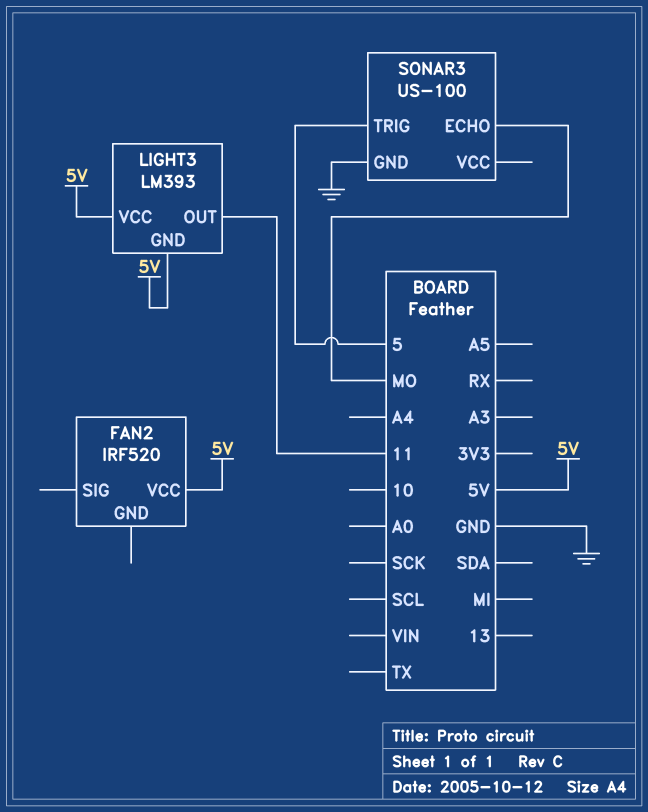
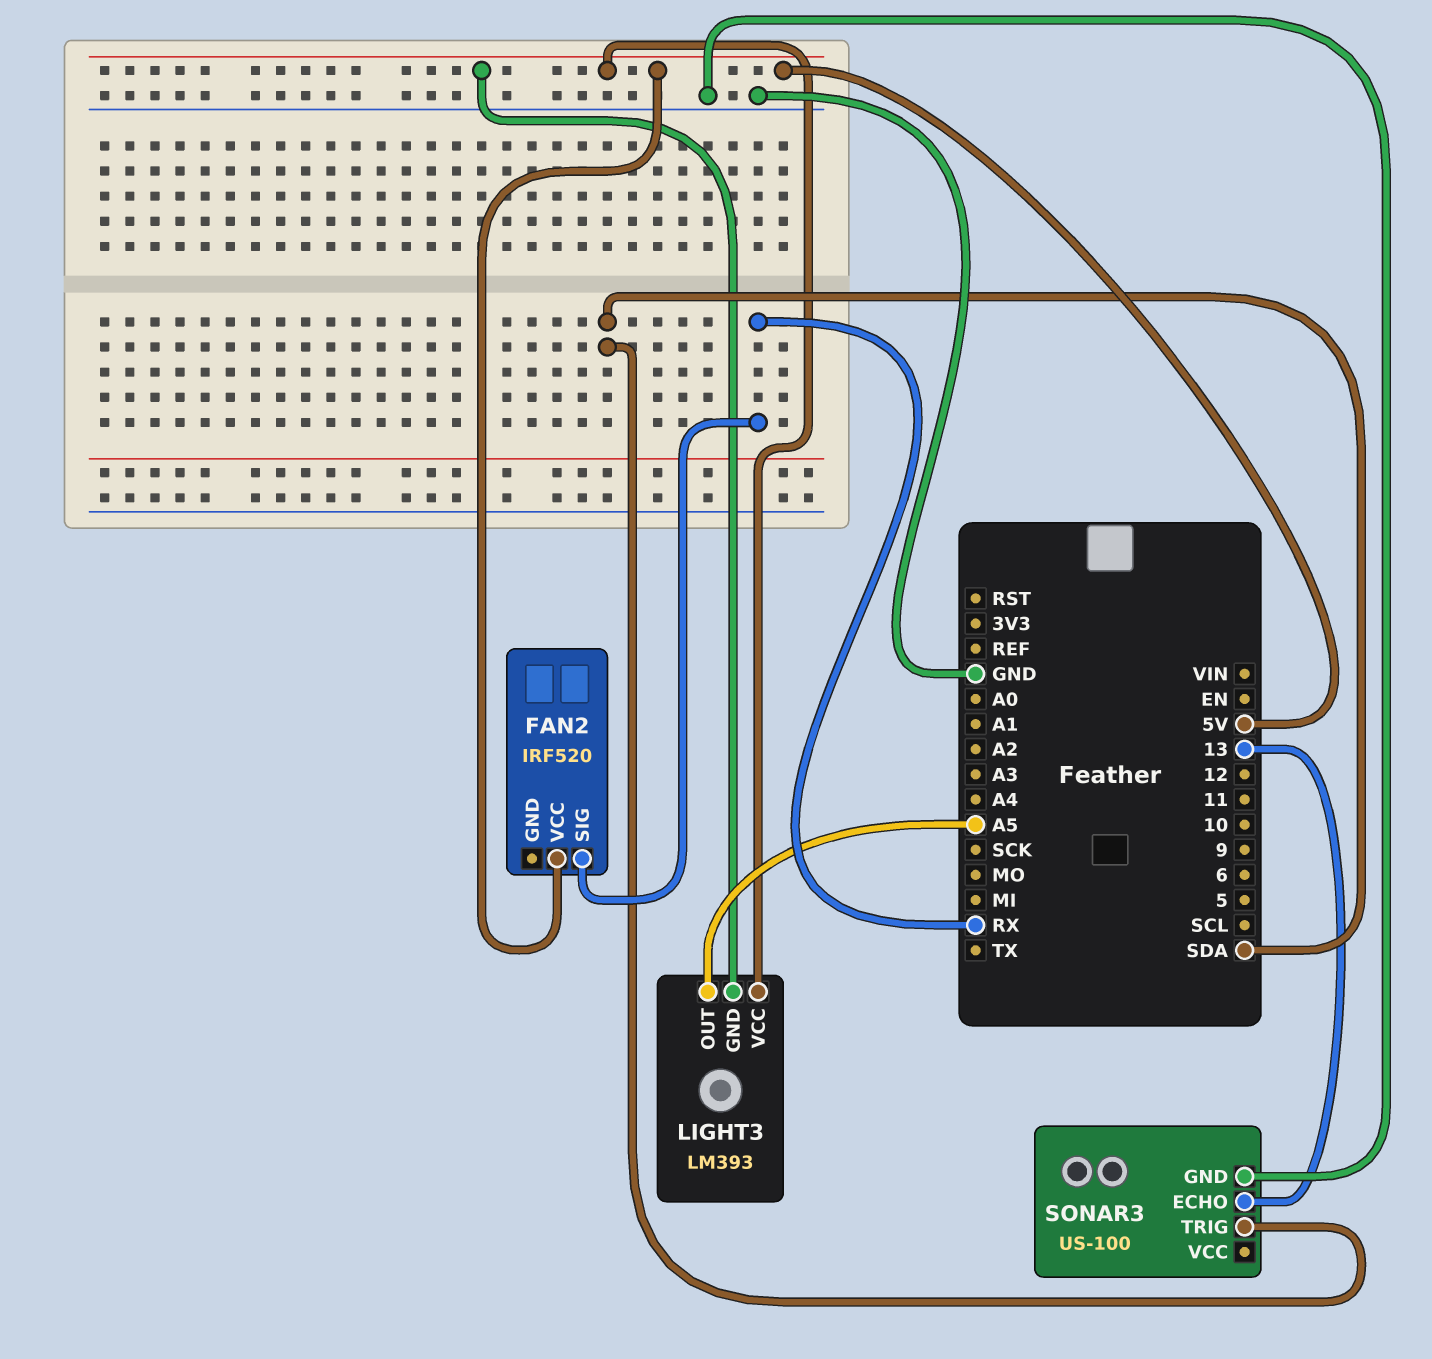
FAN2 pin SIG: none -> RX
LIGHT3 pin OUT: 11 -> A5
SONAR3 pin ECHO: MO -> 13
SONAR3 pin TRIG: 5 -> SDA

